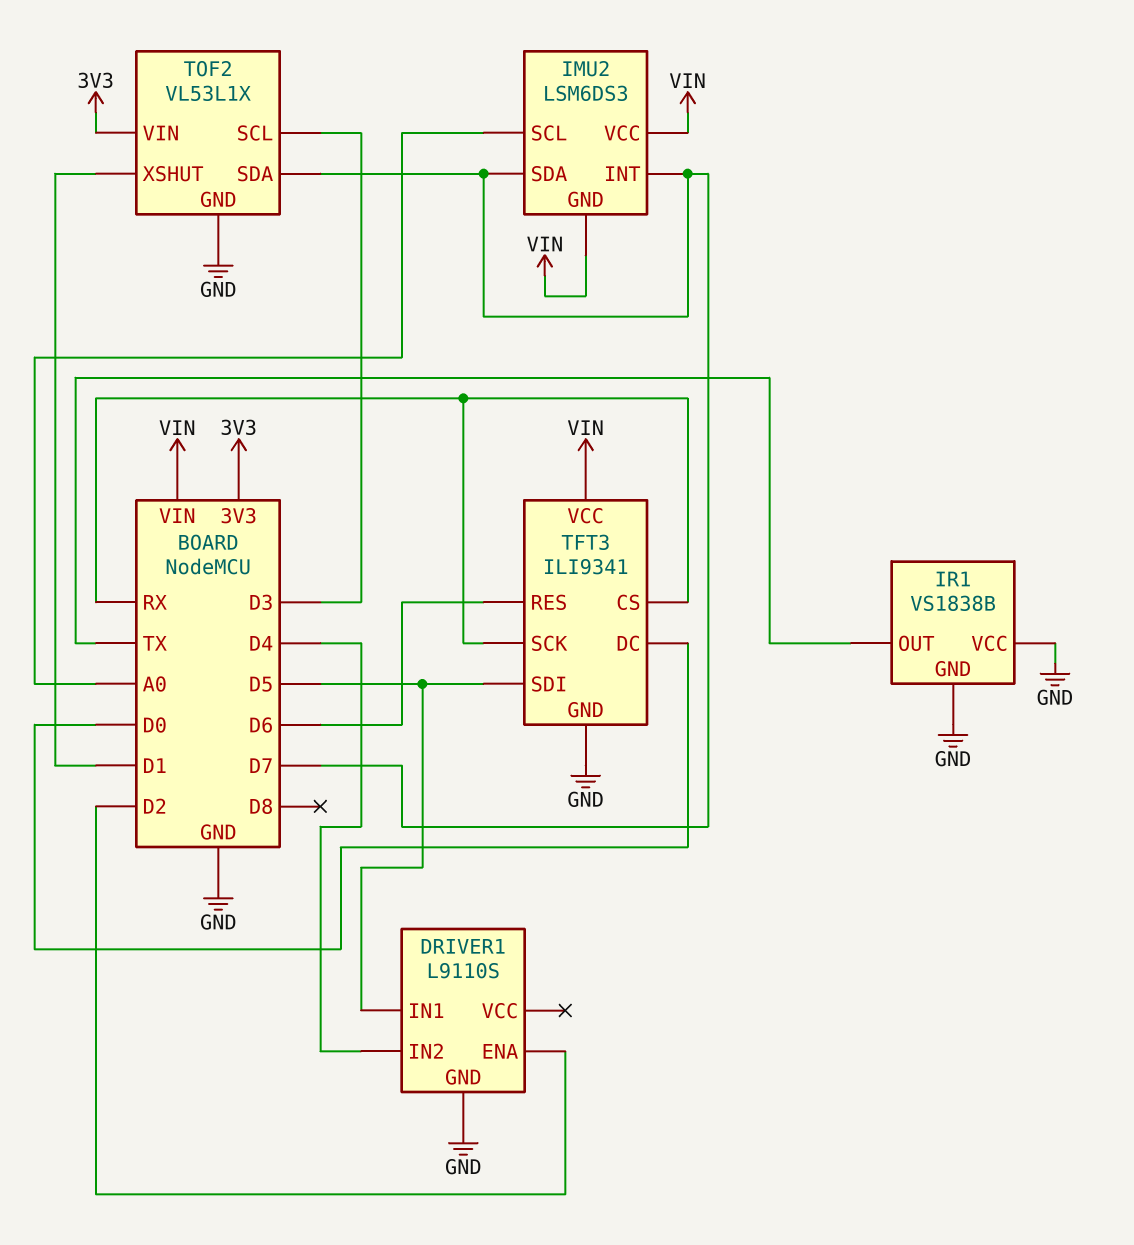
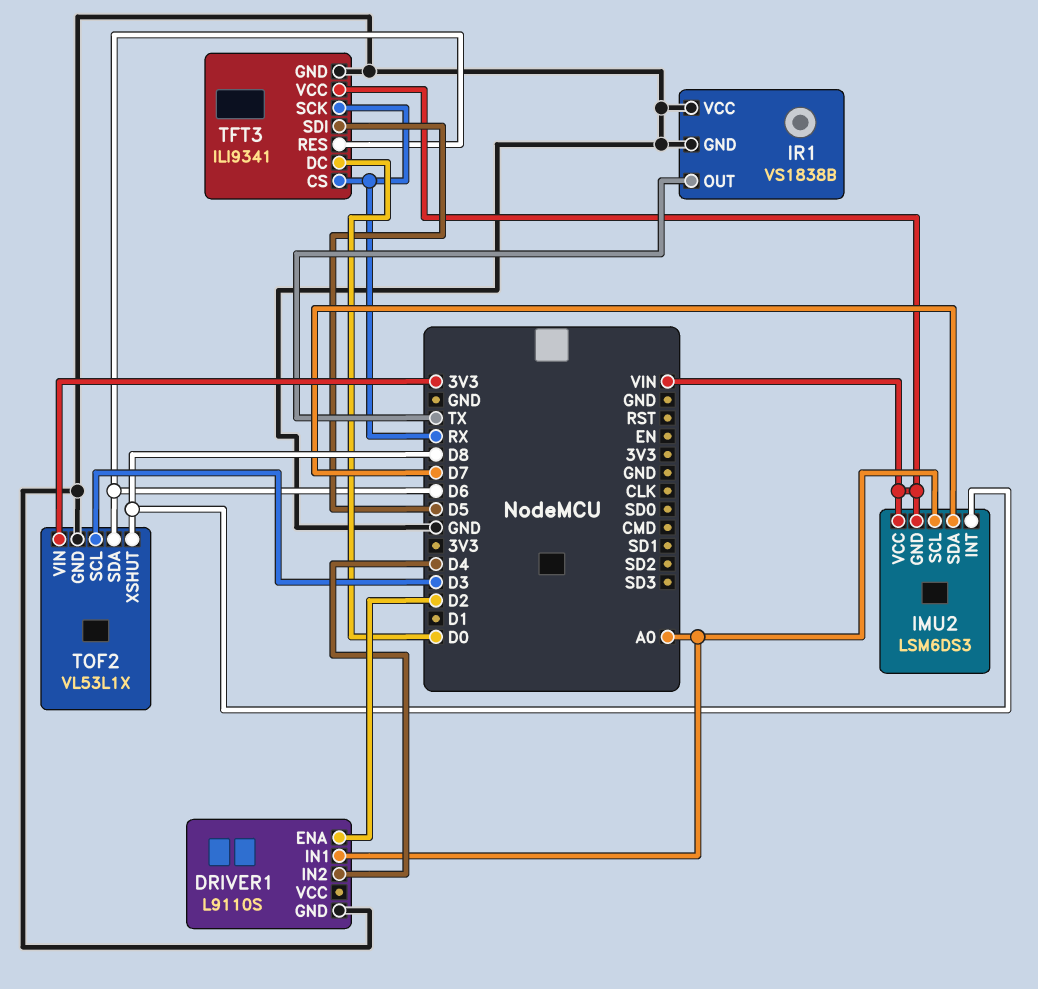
DRIVER1 pin IN1: D5 -> A0
IMU2 pin INT: D7 -> D8
TOF2 pin SDA: D7 -> D6
TOF2 pin XSHUT: D1 -> D8

